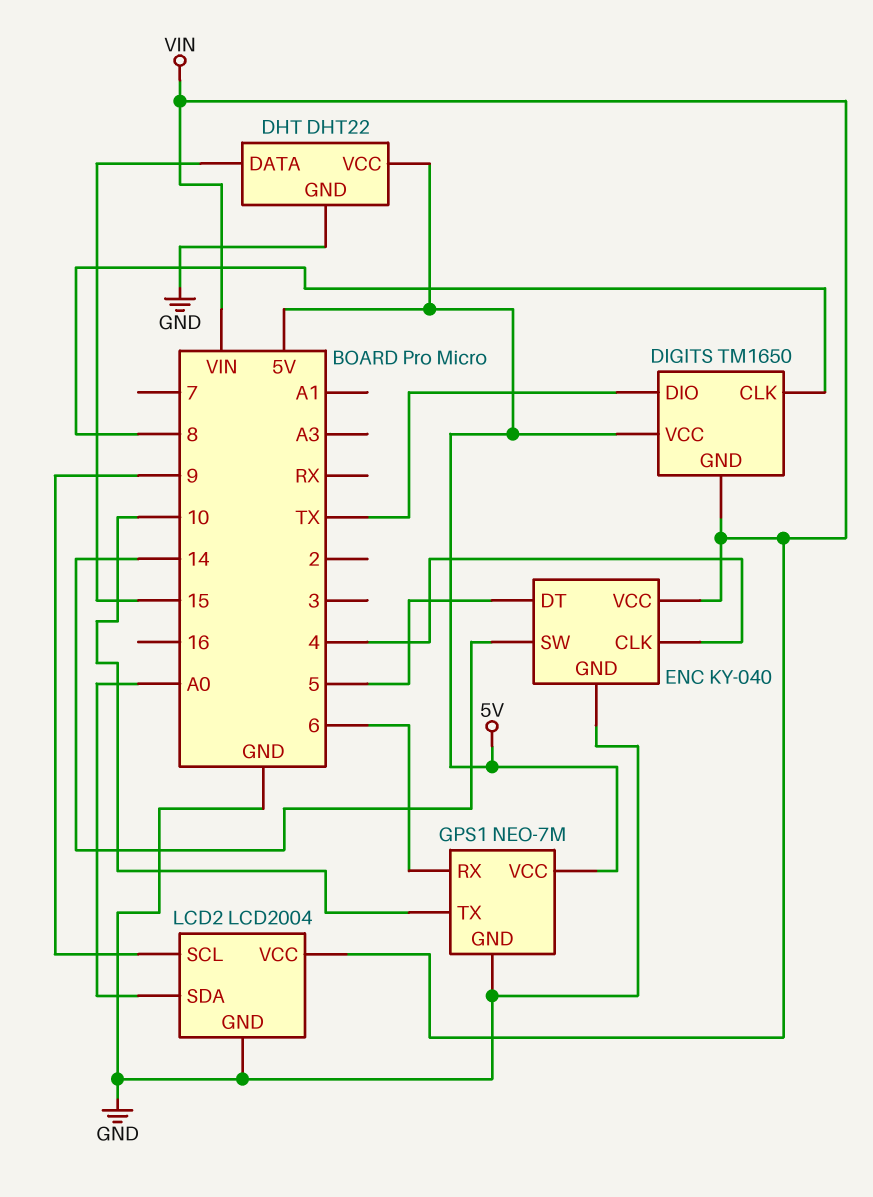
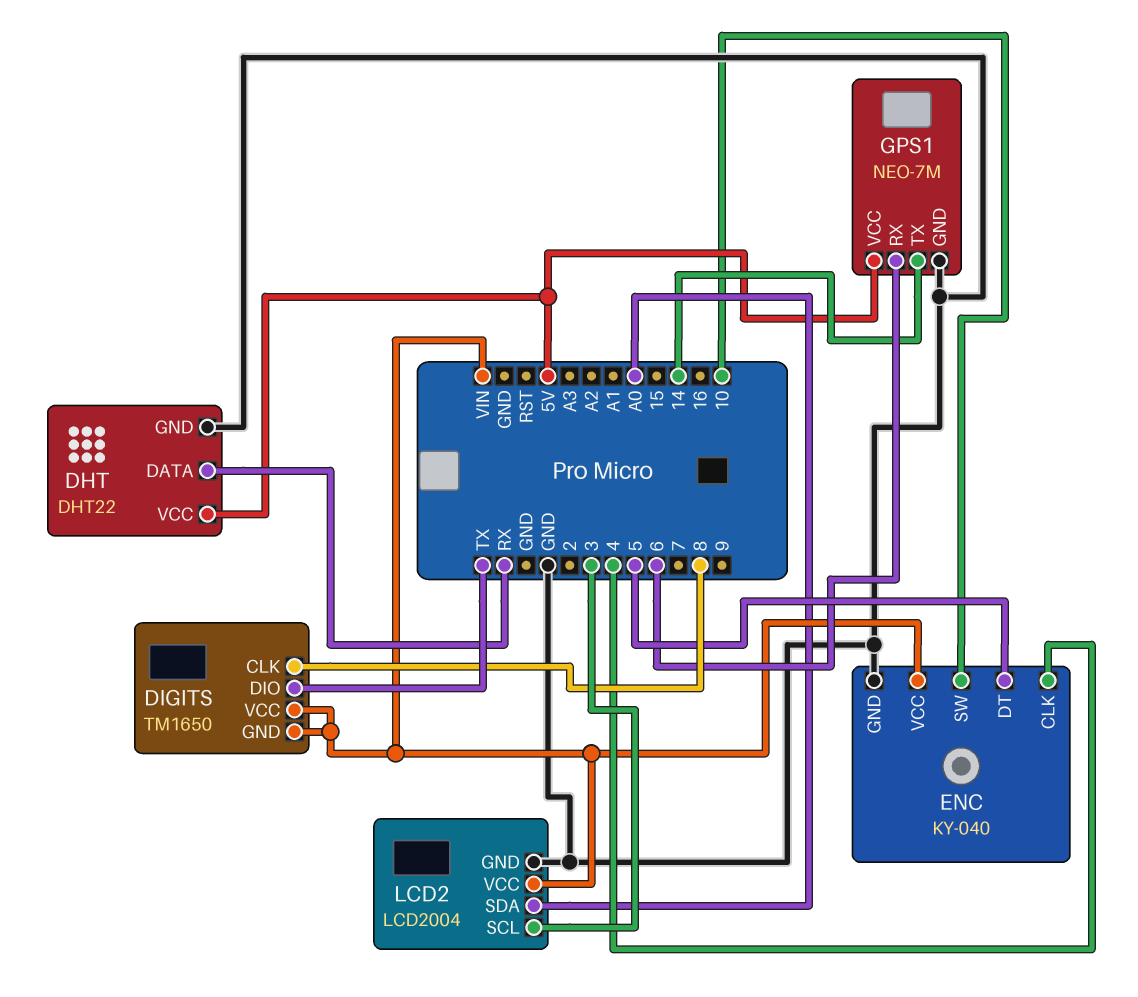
DHT pin DATA: 15 -> RX
DIGITS pin VCC: 5V -> VIN
ENC pin SW: 14 -> 10
GPS1 pin TX: 10 -> 14
LCD2 pin SCL: 9 -> 3

